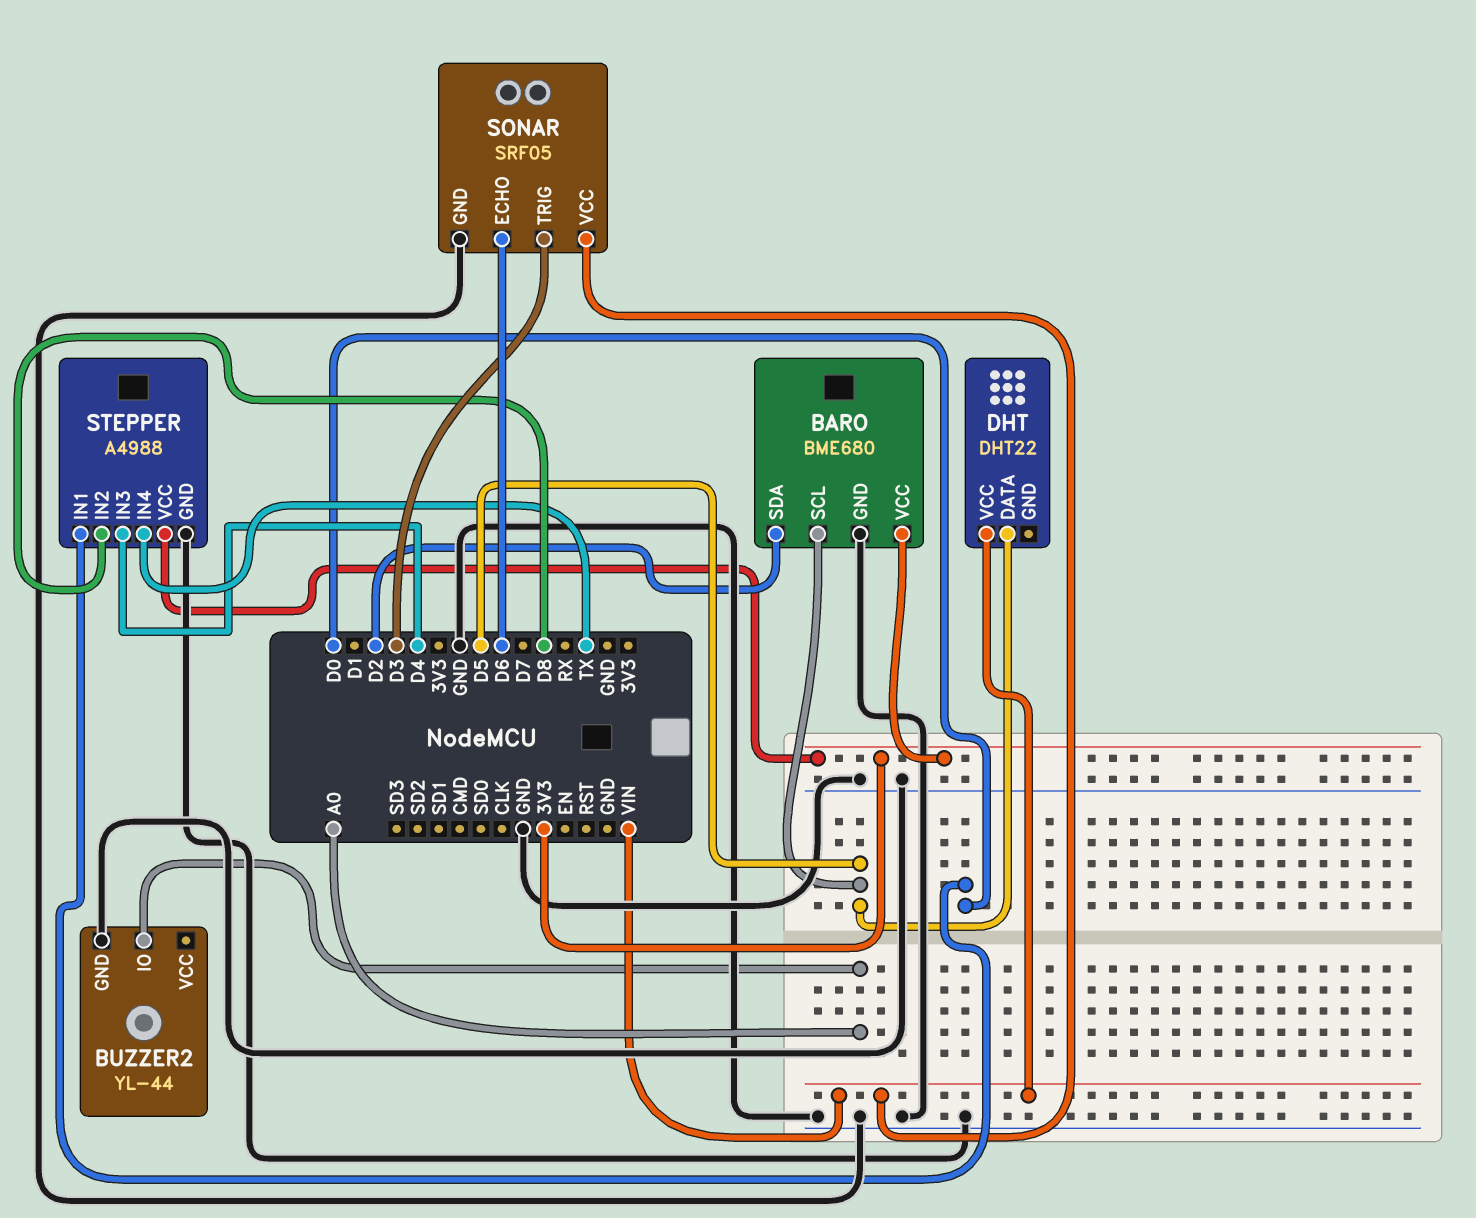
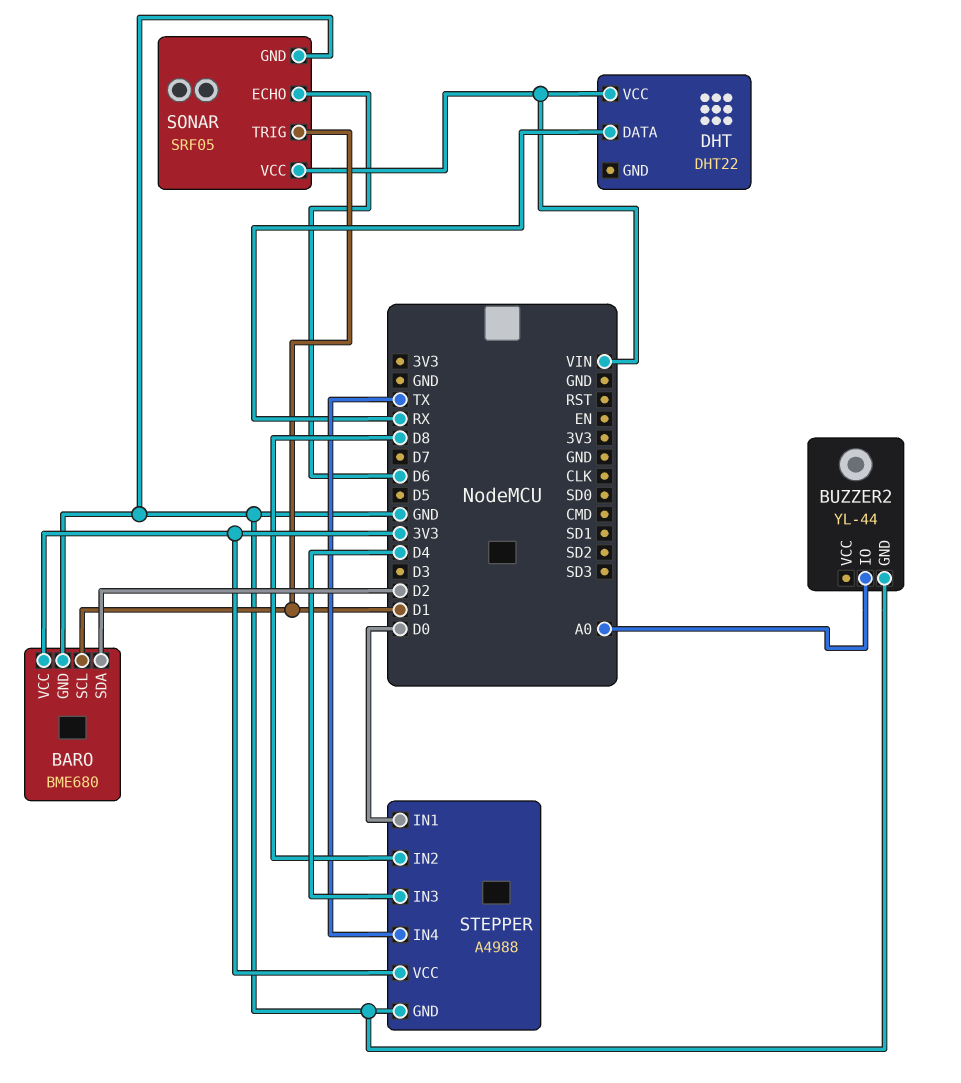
BARO pin SCL: D5 -> D1
DHT pin DATA: D5 -> RX
SONAR pin TRIG: D3 -> D1

